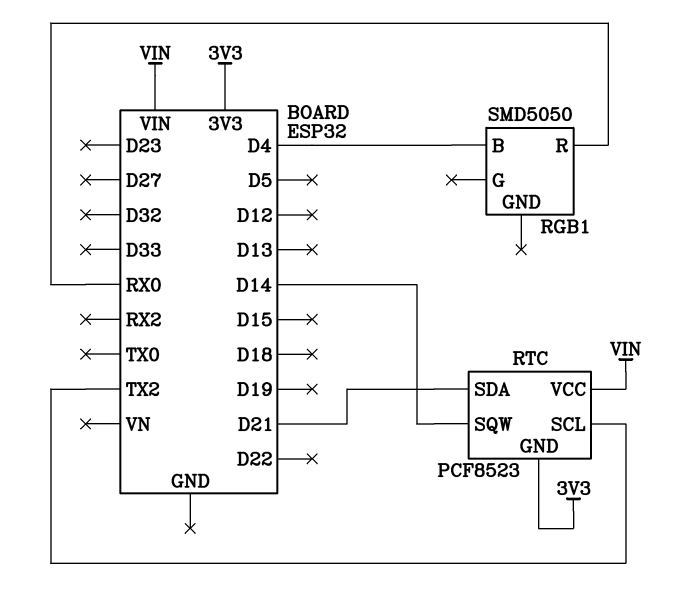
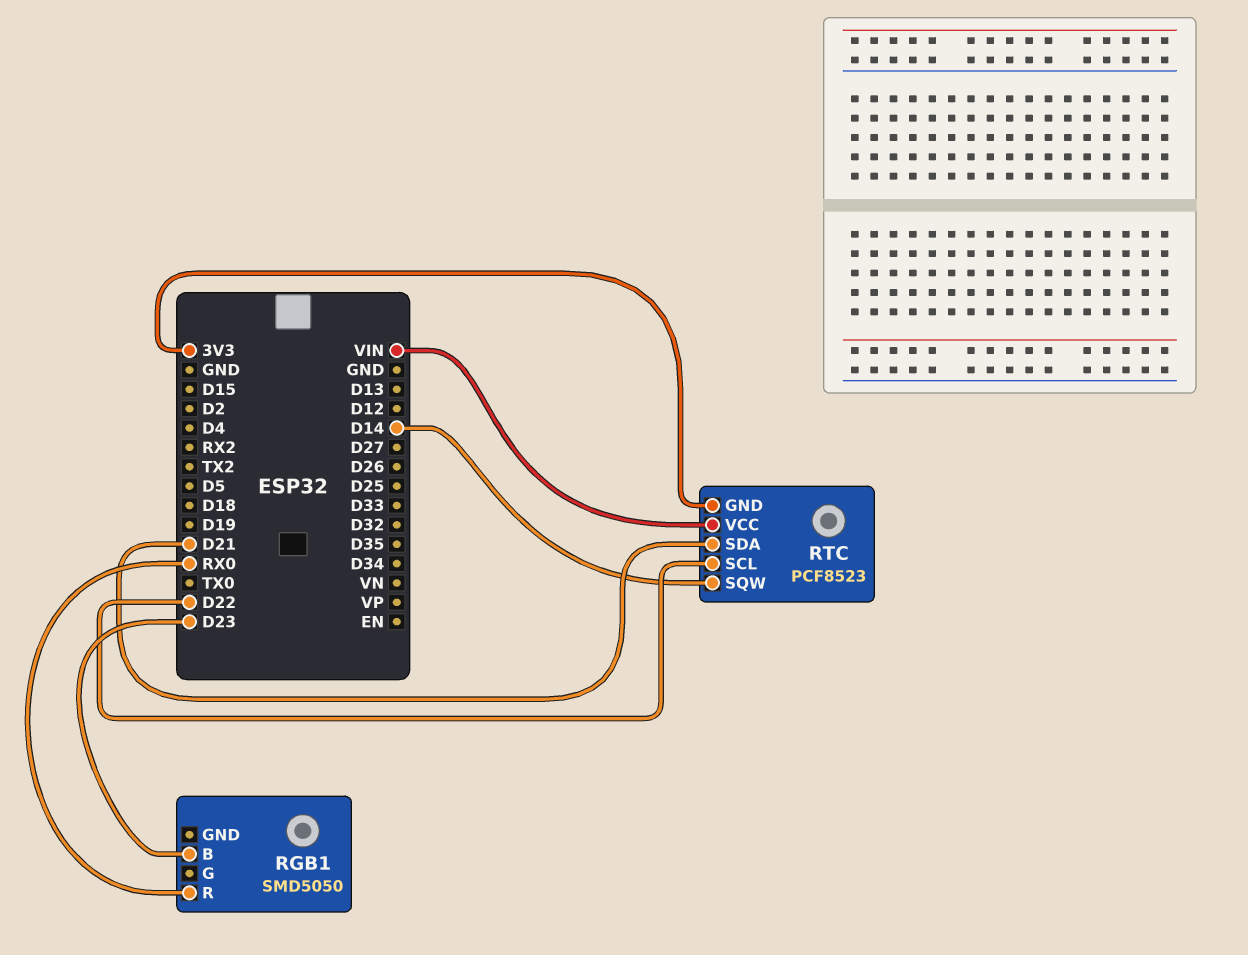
RGB1 pin B: D4 -> D23
RTC pin SCL: TX2 -> D22

